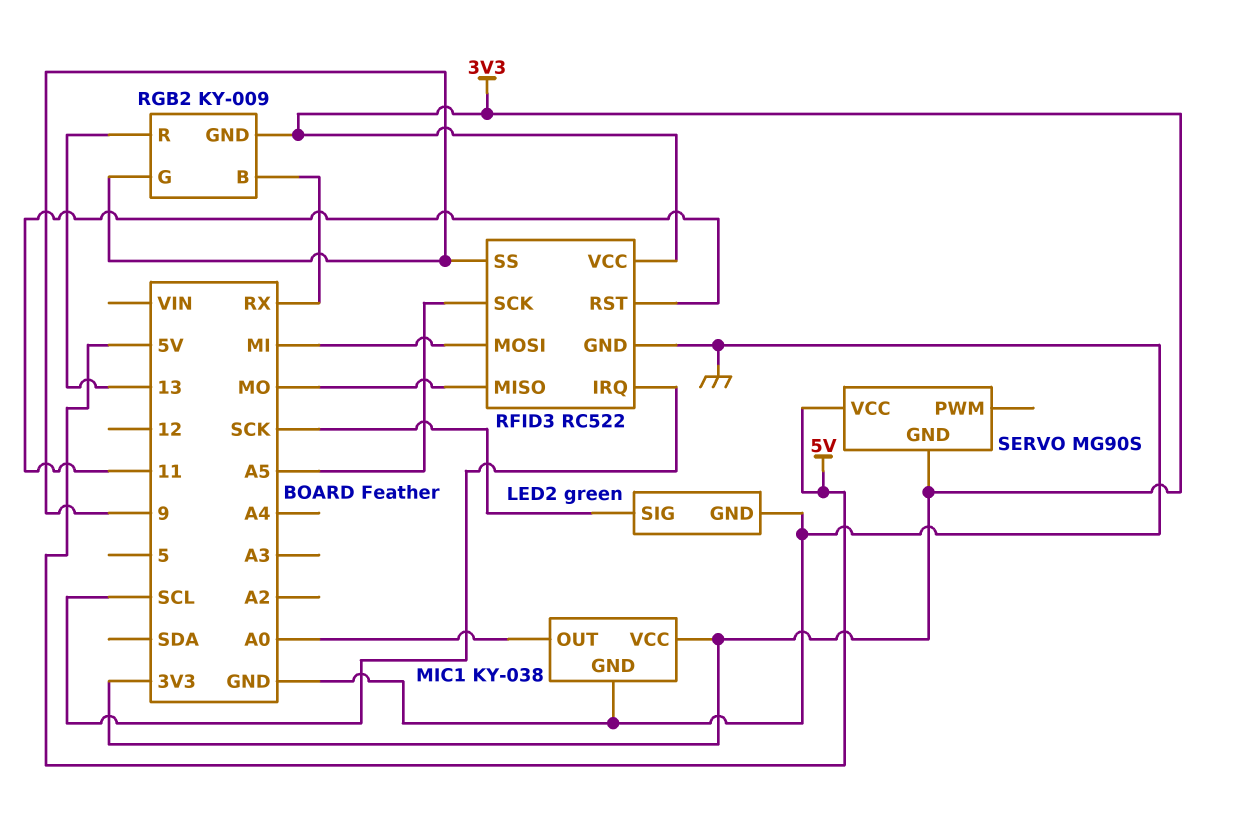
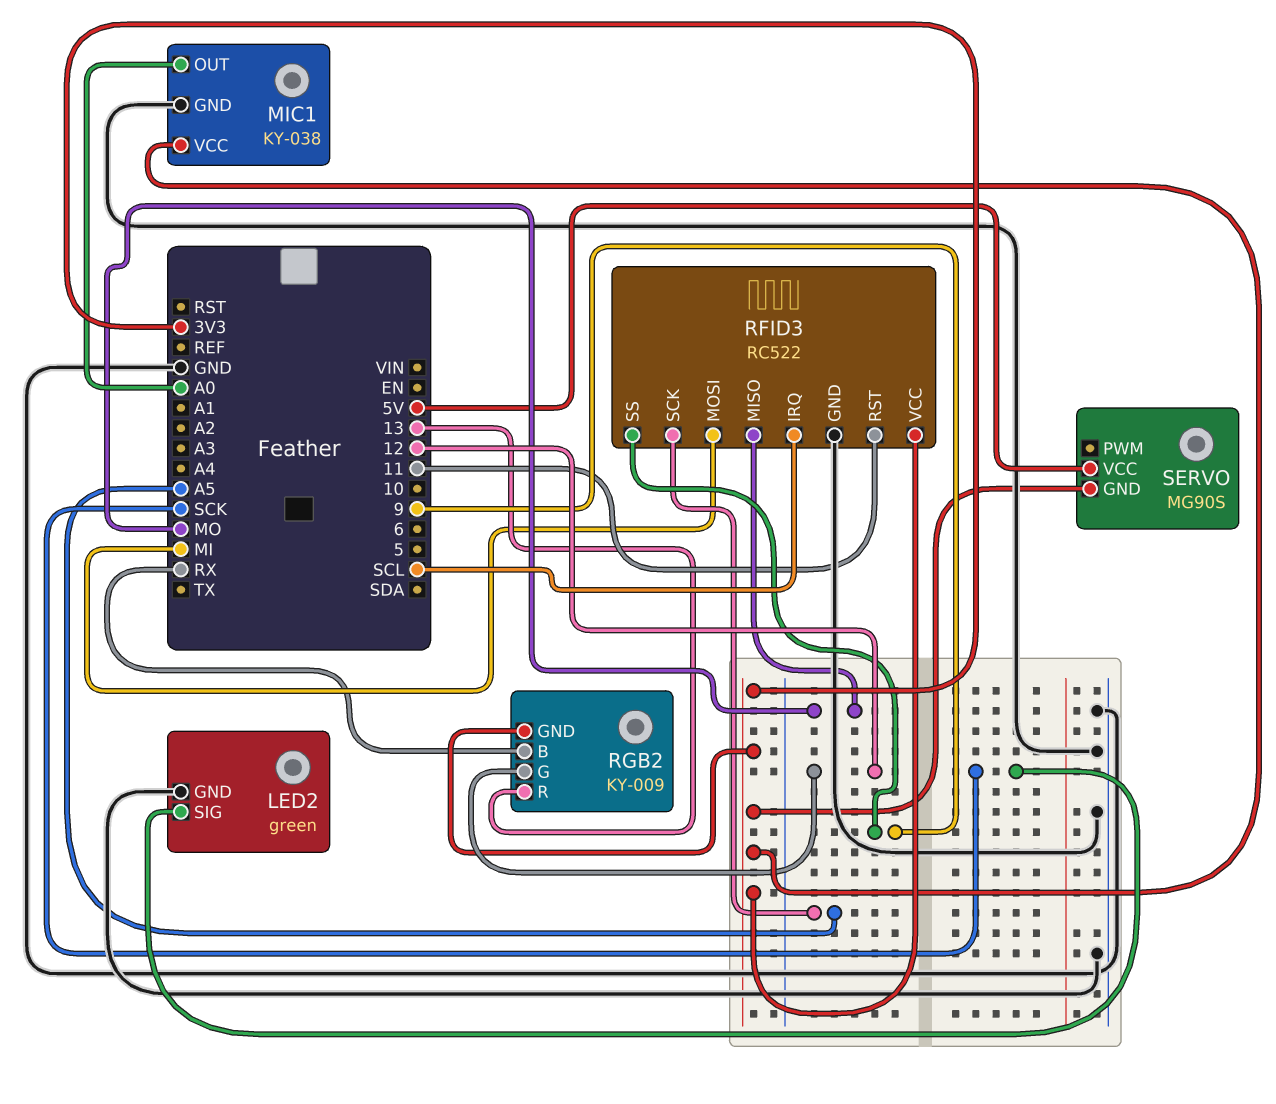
RGB2 pin G: 9 -> 12

